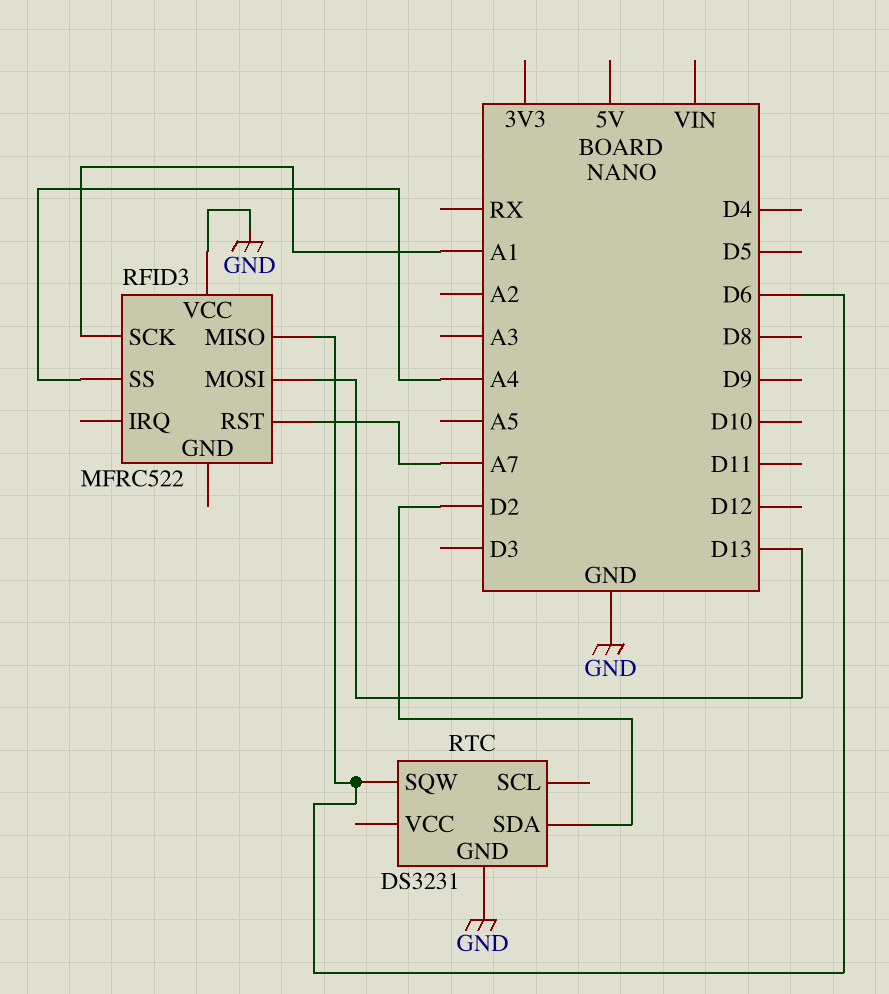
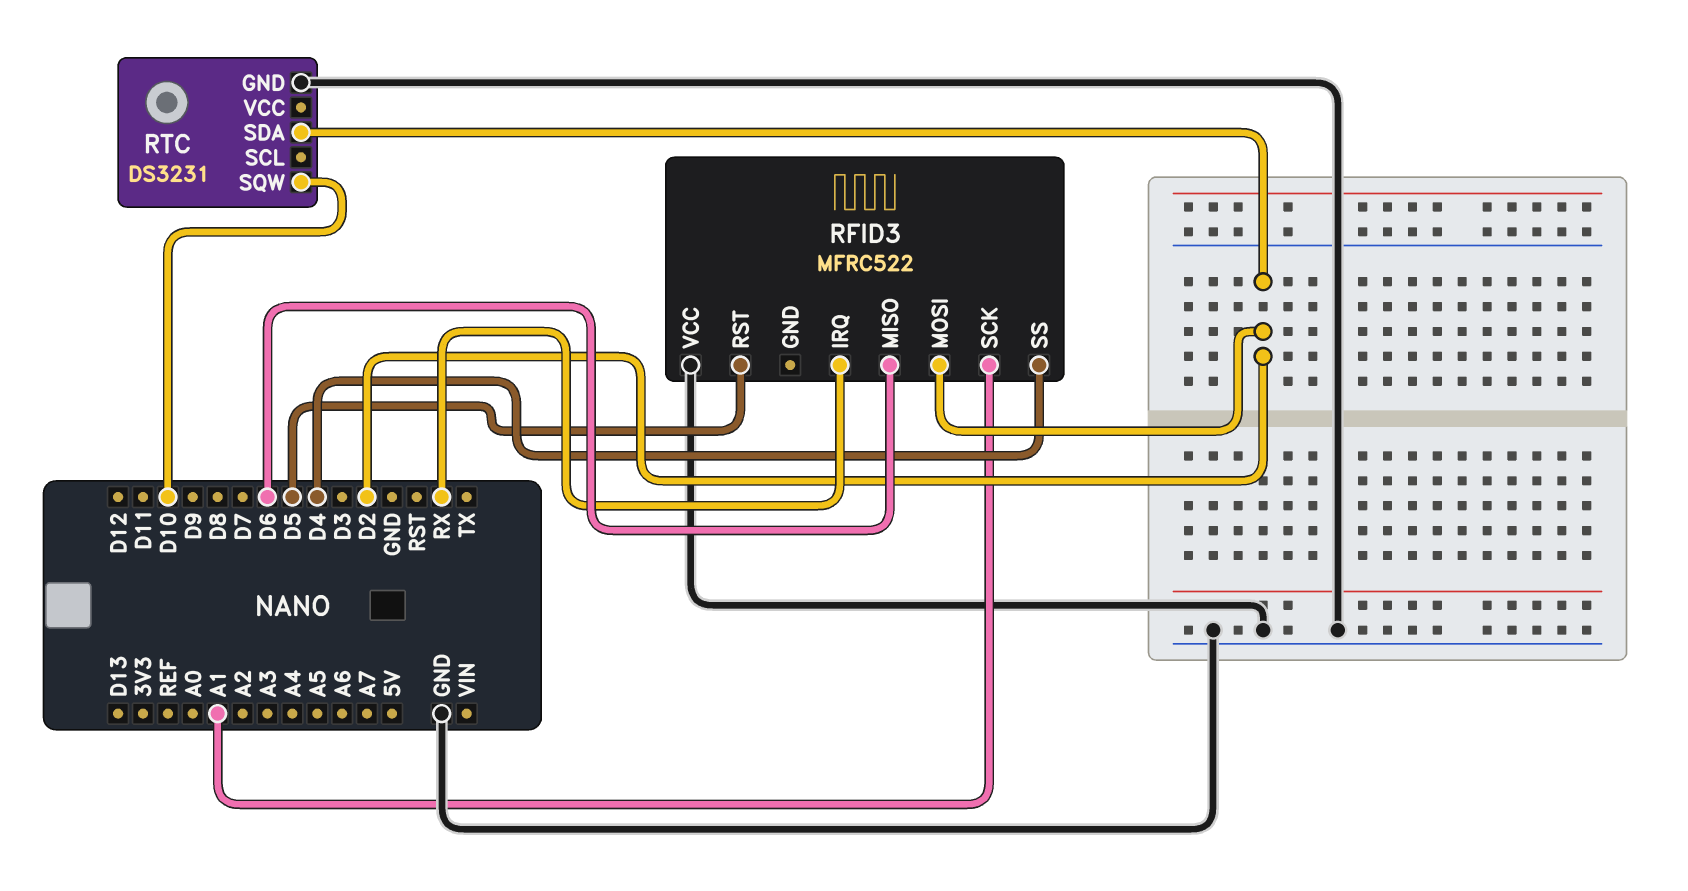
RFID3 pin IRQ: none -> RX
RFID3 pin MOSI: D13 -> D2
RFID3 pin RST: A7 -> D5
RFID3 pin SS: A4 -> D4
RTC pin SQW: D6 -> D10

